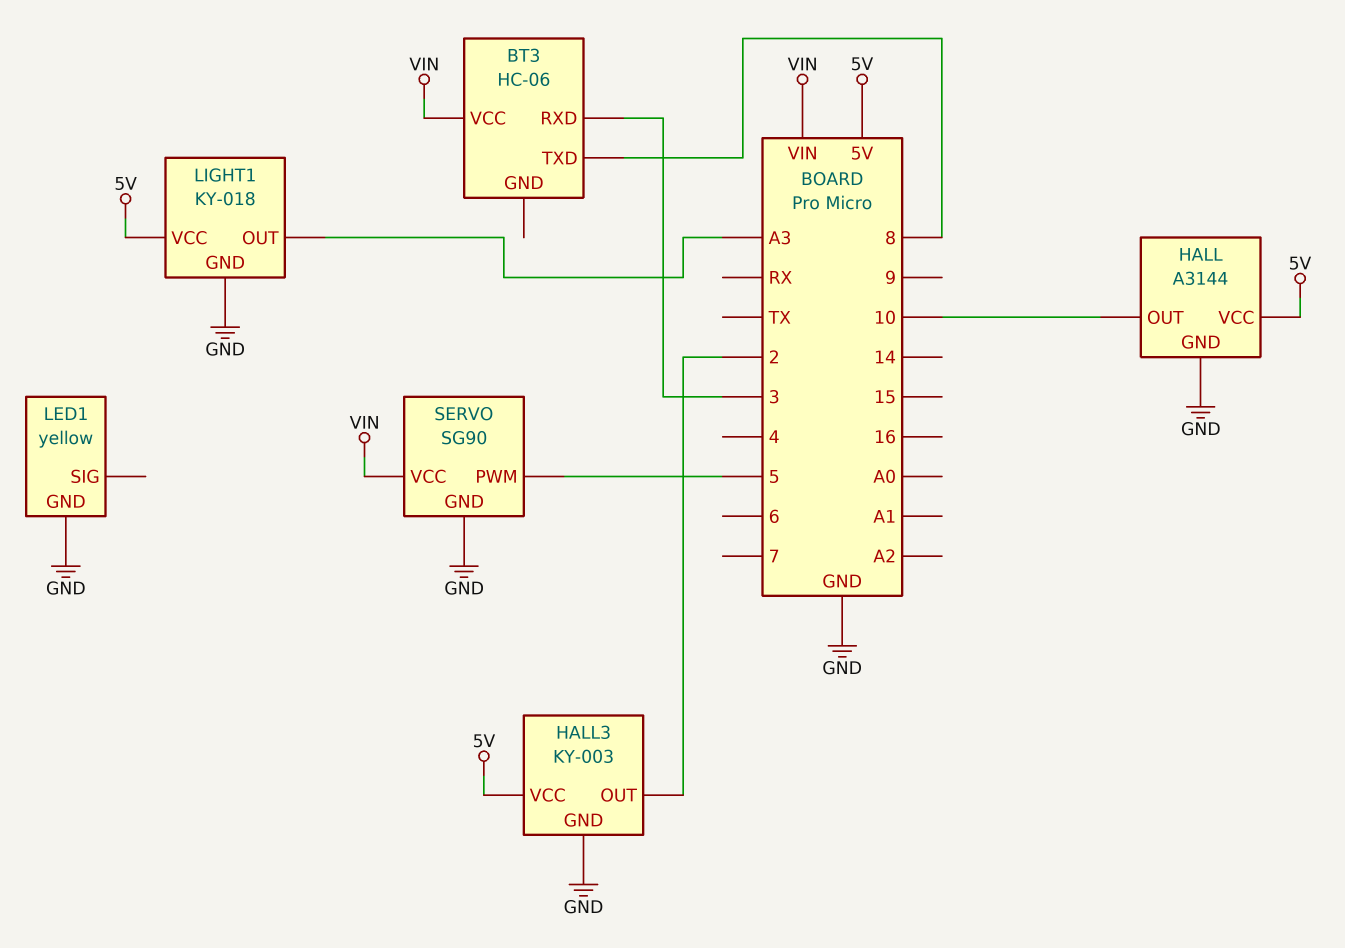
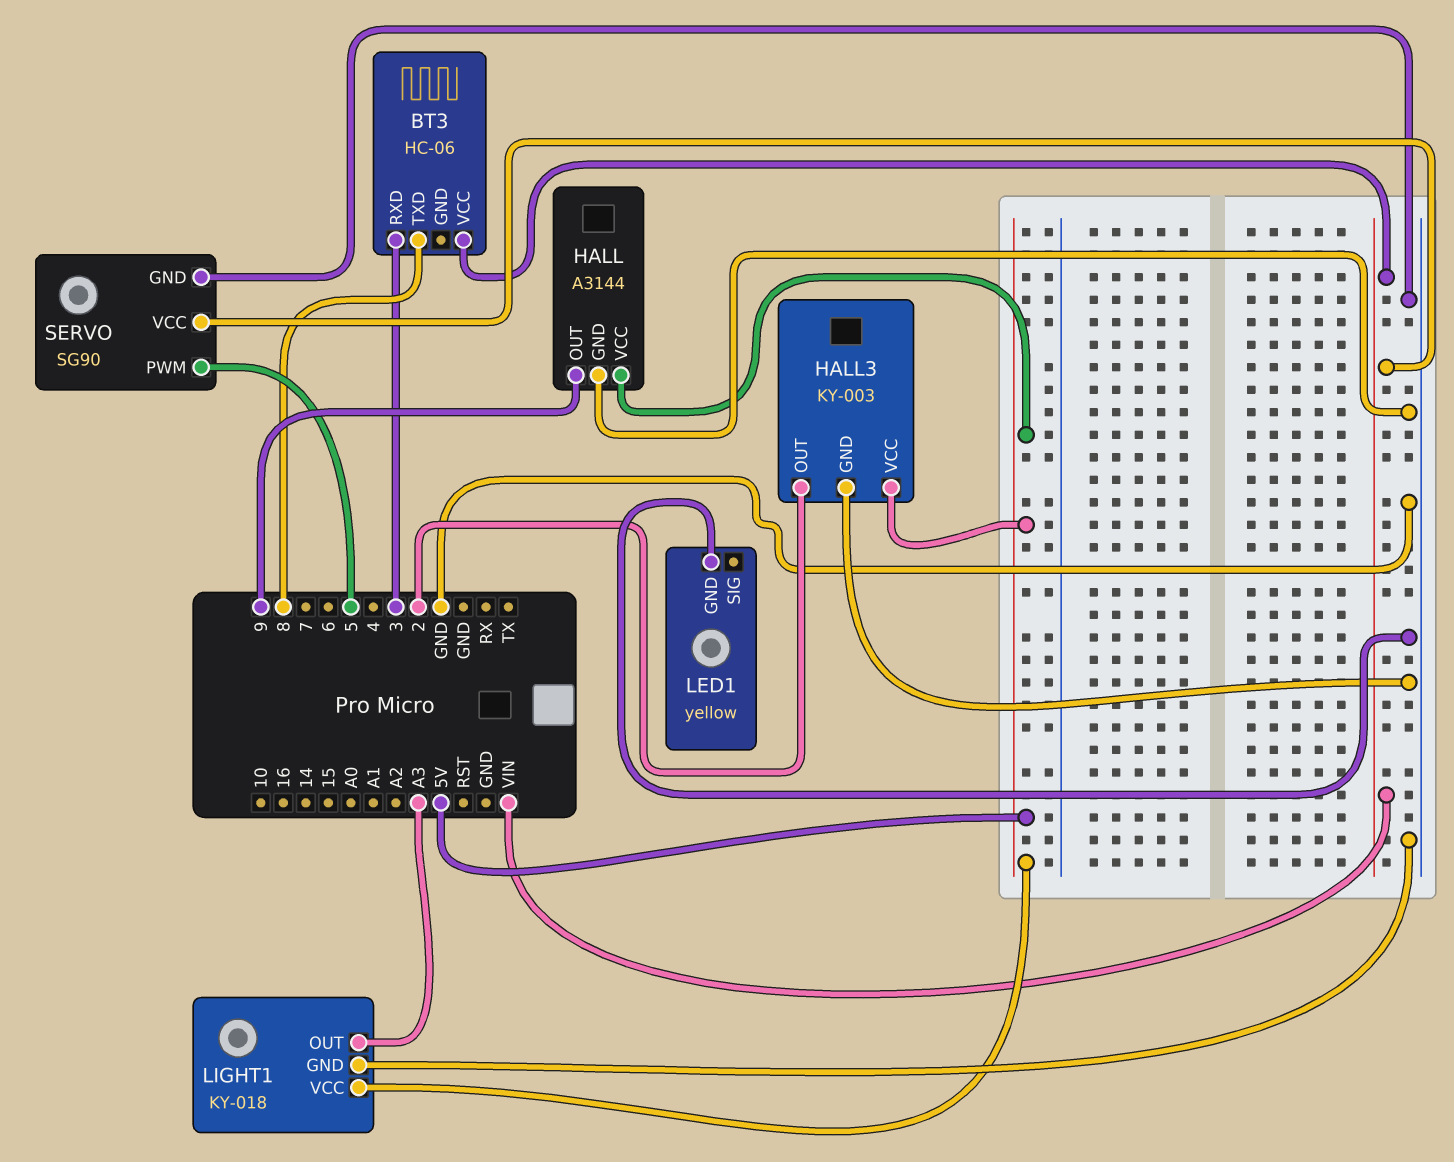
HALL pin OUT: 10 -> 9

